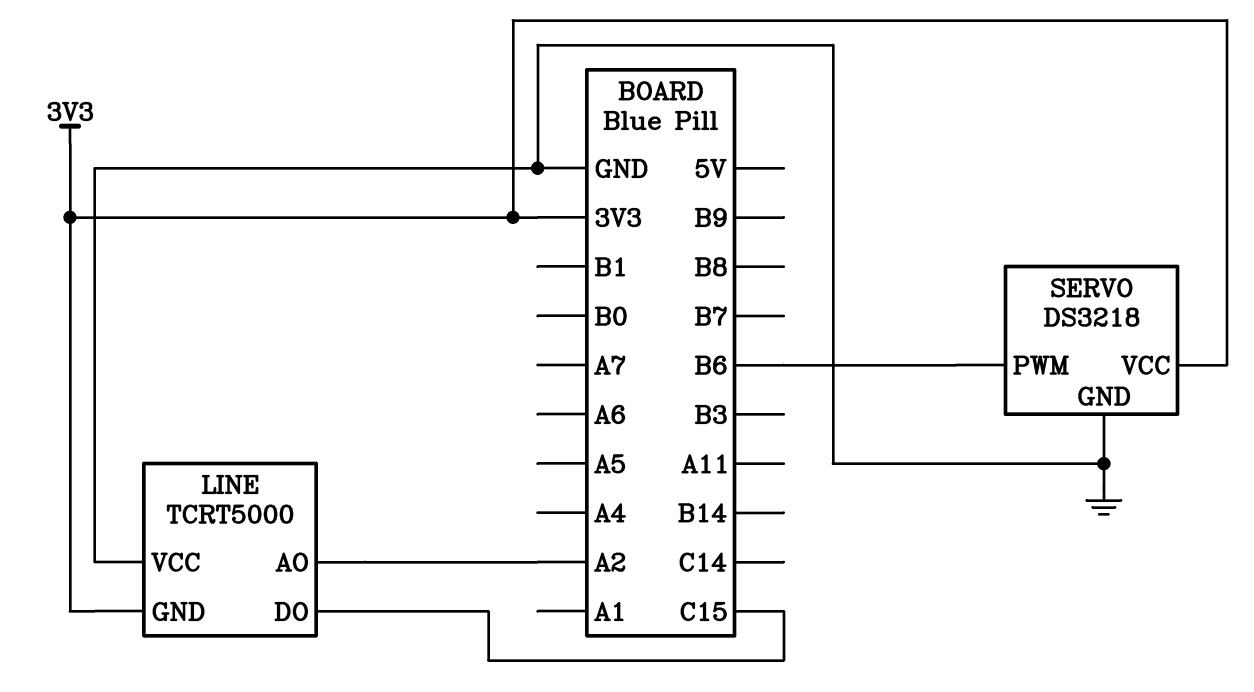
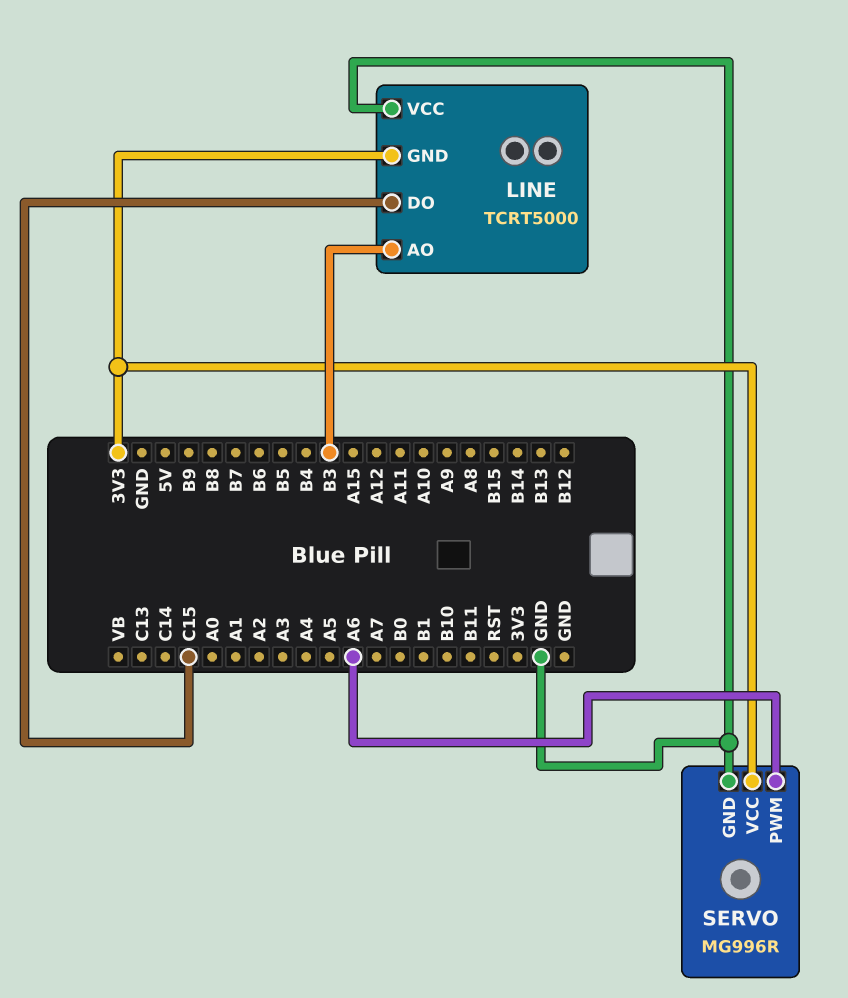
LINE pin AO: A2 -> B3
SERVO: DS3218 -> MG996R
SERVO pin PWM: B6 -> A6

